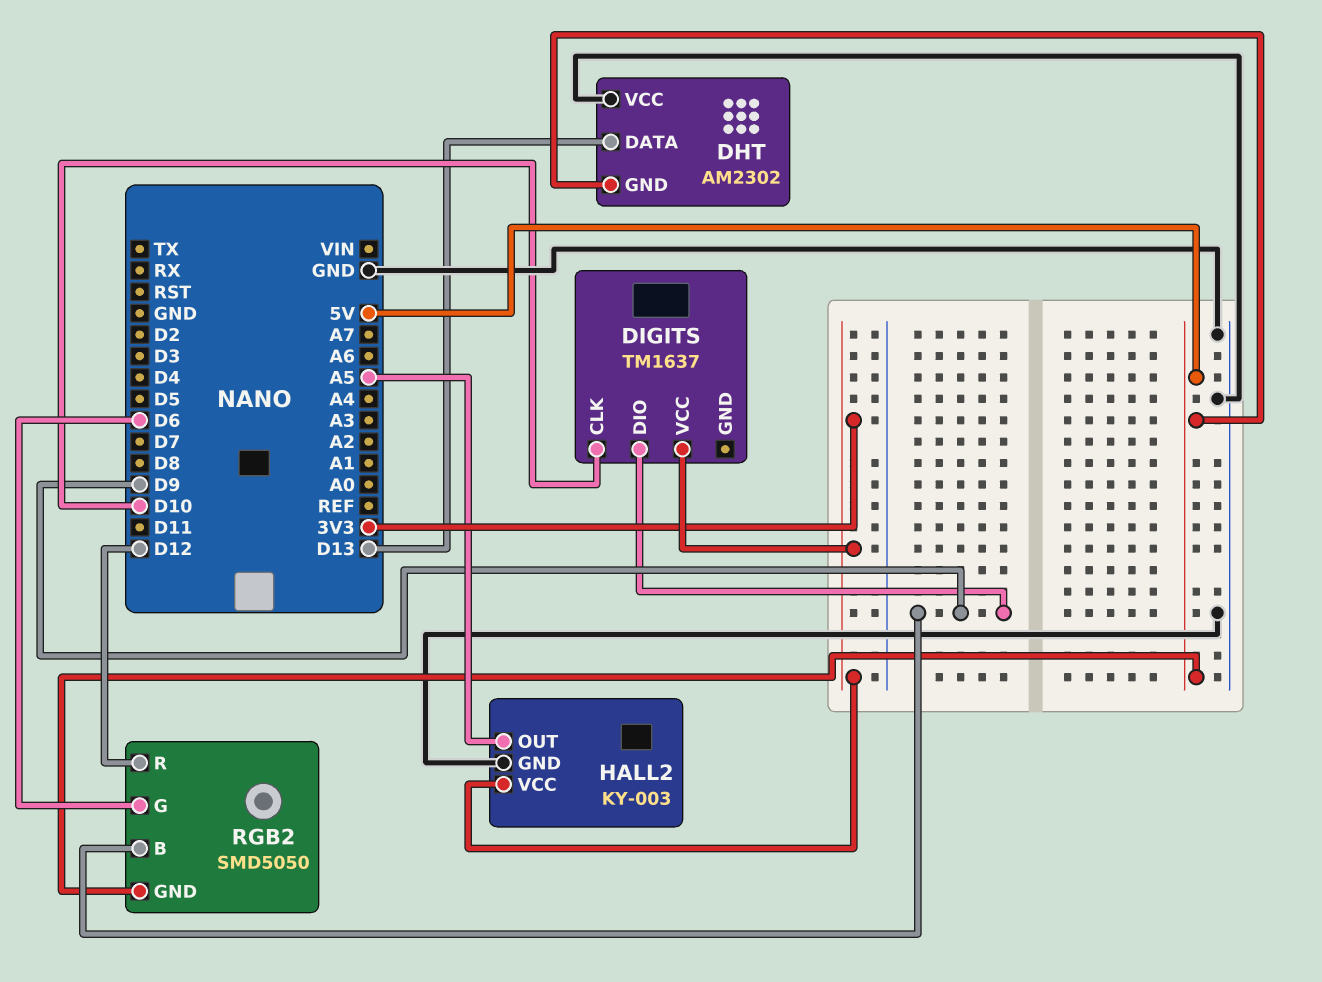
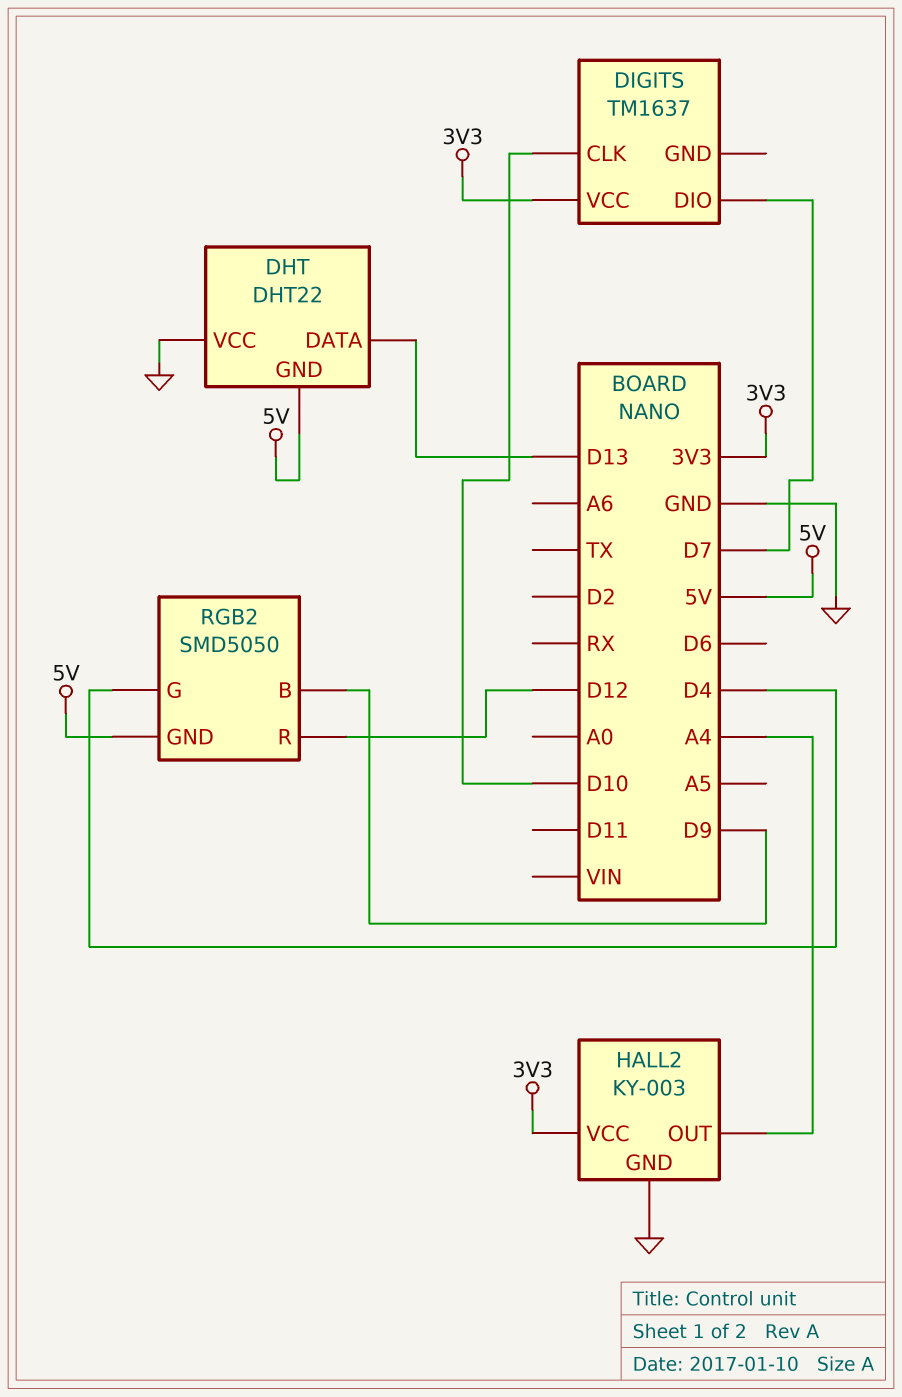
DHT: AM2302 -> DHT22
DIGITS pin DIO: D9 -> D7
HALL2 pin OUT: A5 -> A4
RGB2 pin G: D6 -> D4

